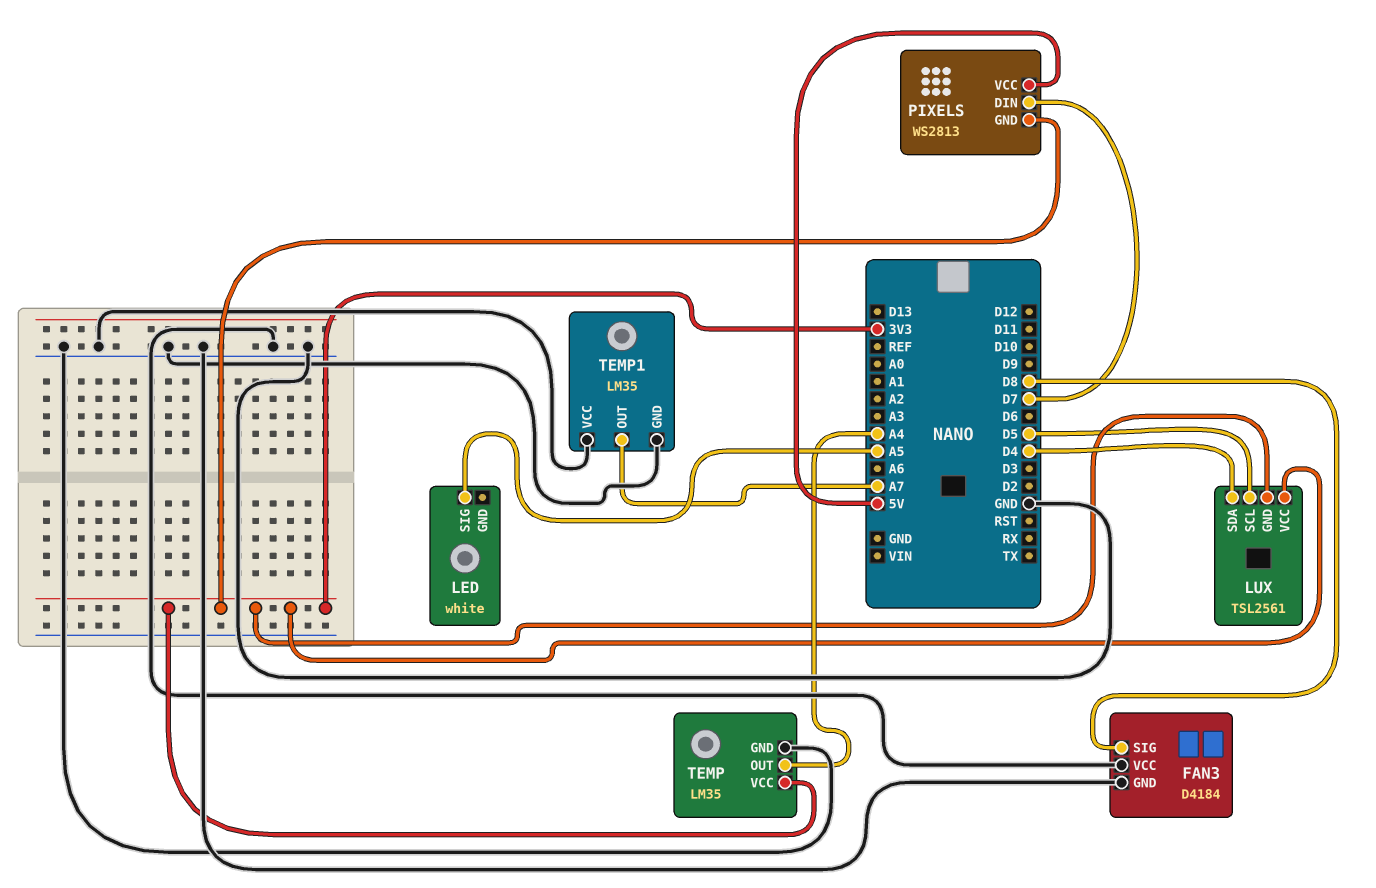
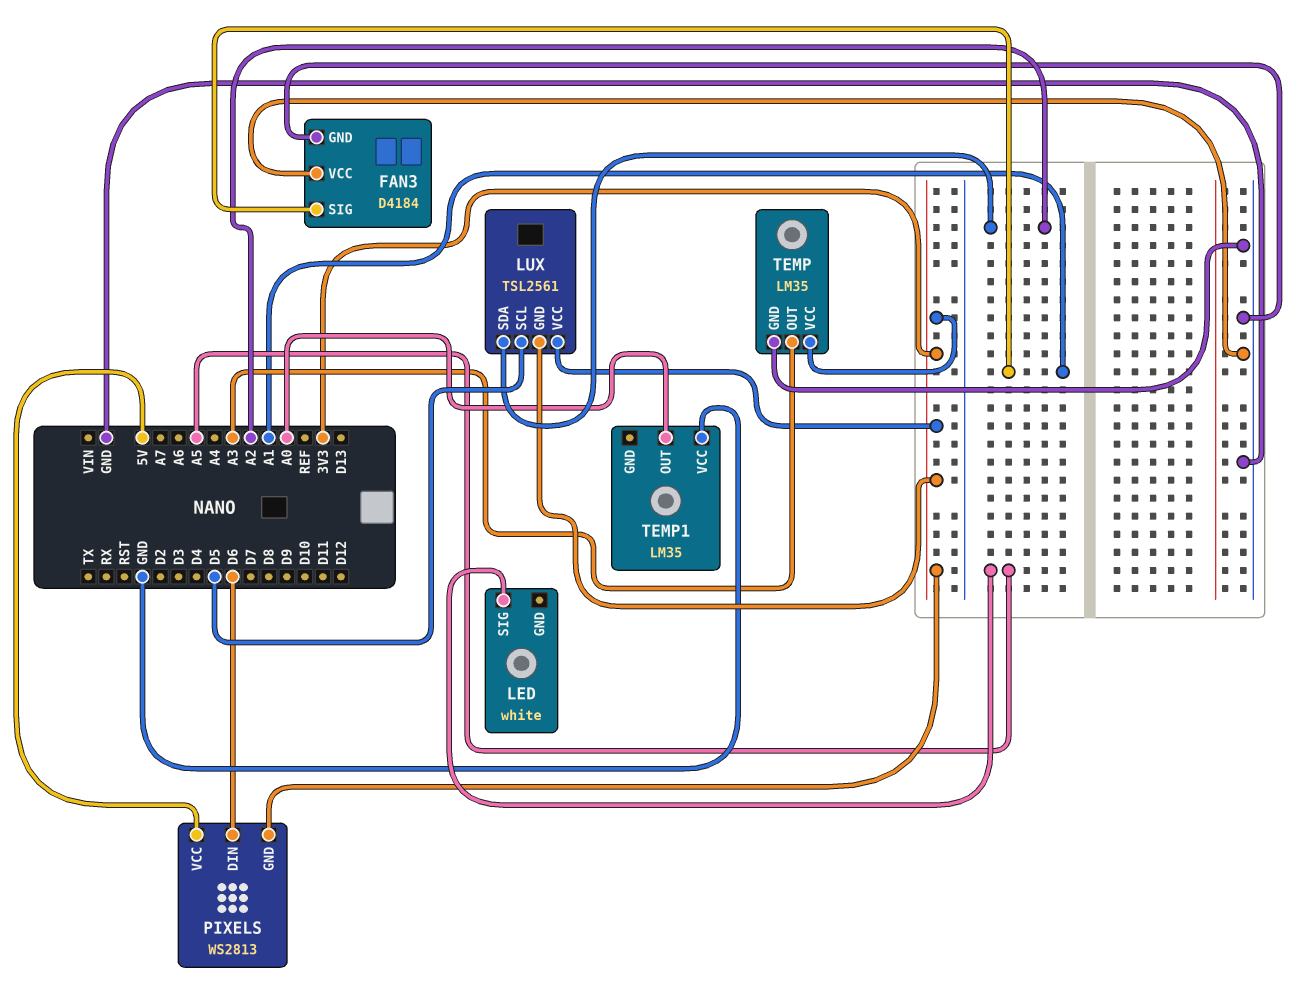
FAN3 pin SIG: D8 -> A1
LUX pin SDA: D4 -> A2
PIXELS pin DIN: D7 -> D6
TEMP pin OUT: A4 -> A3
TEMP1 pin GND: GND -> none
TEMP1 pin OUT: A7 -> A0

